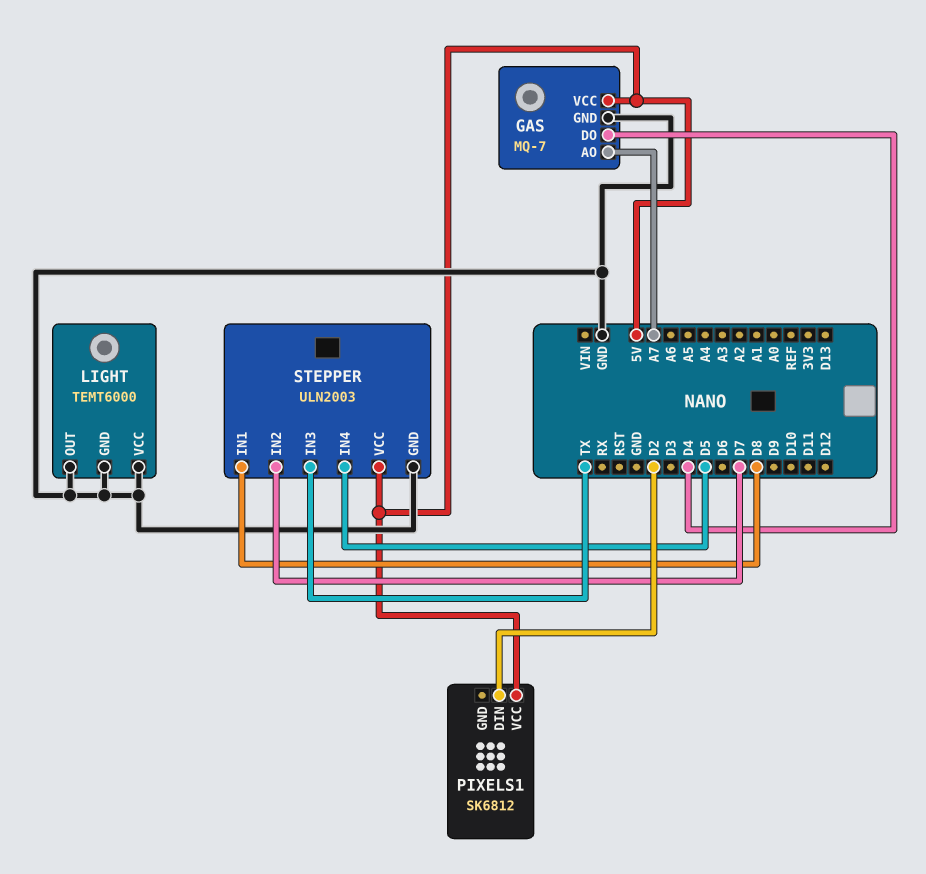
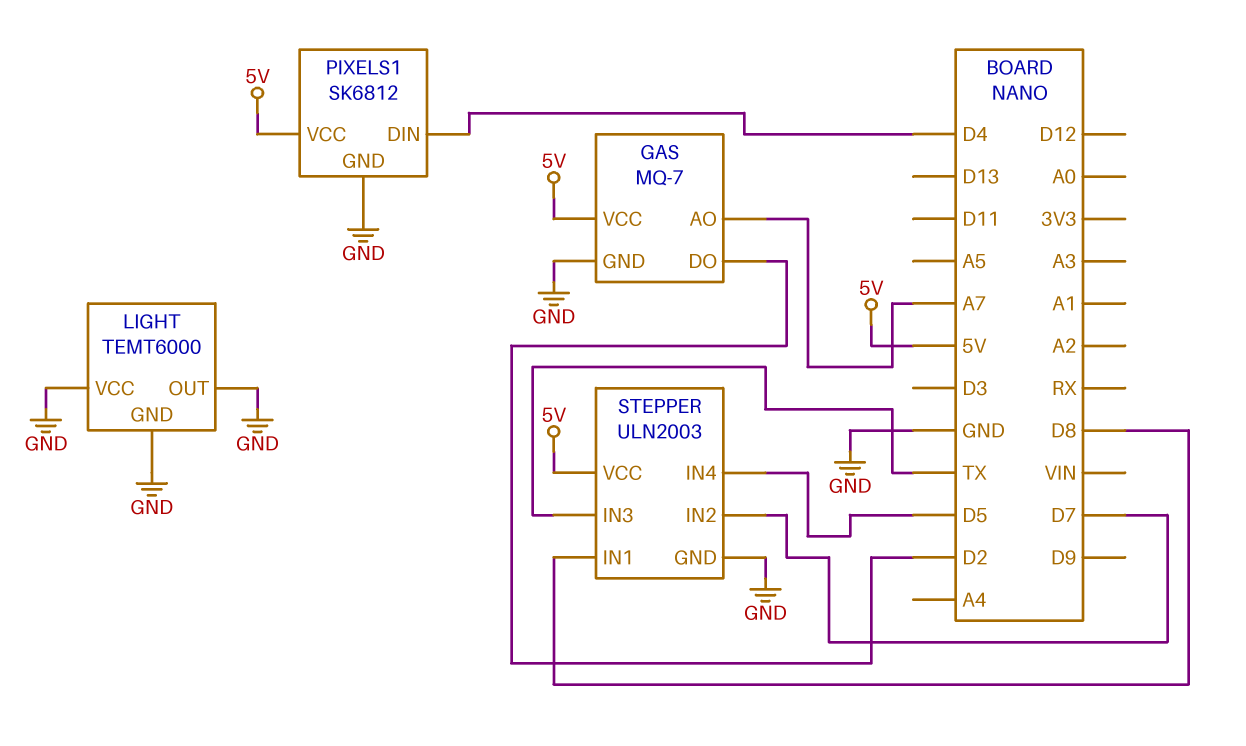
GAS pin DO: D4 -> D2
PIXELS1 pin DIN: D2 -> D4
PIXELS1 pin GND: none -> GND

